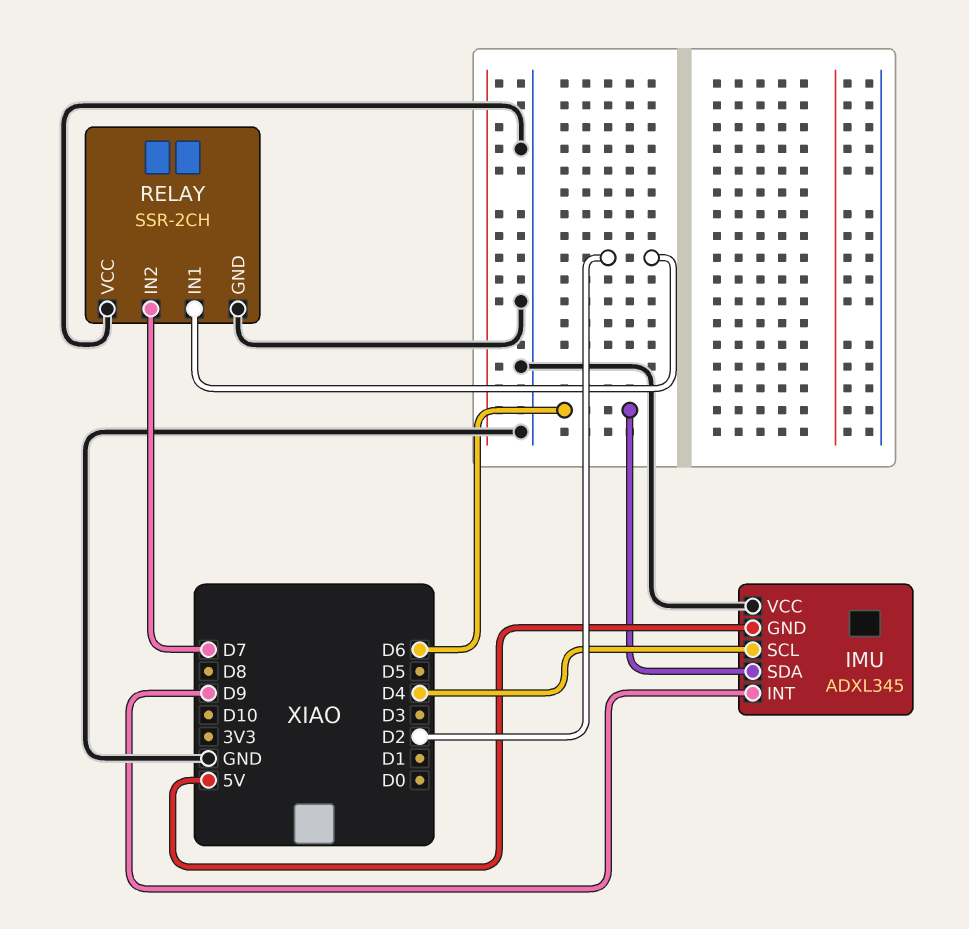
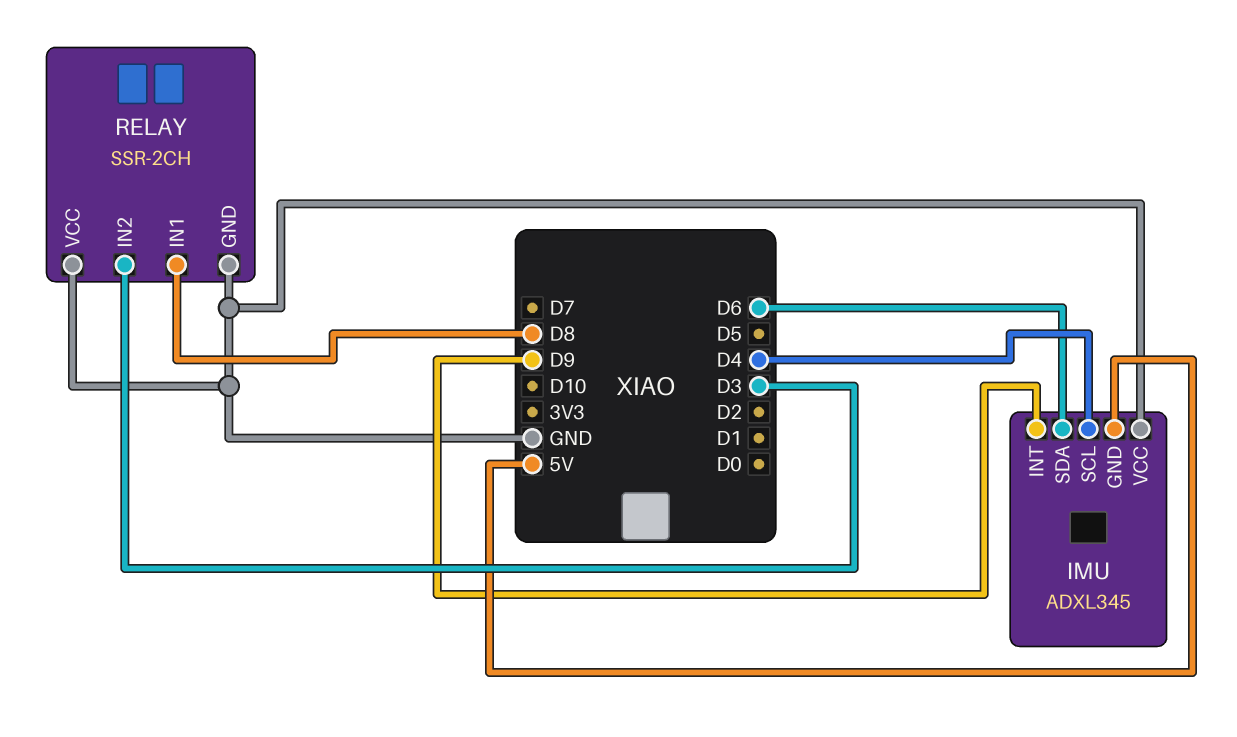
RELAY pin IN1: D2 -> D8
RELAY pin IN2: D7 -> D3

